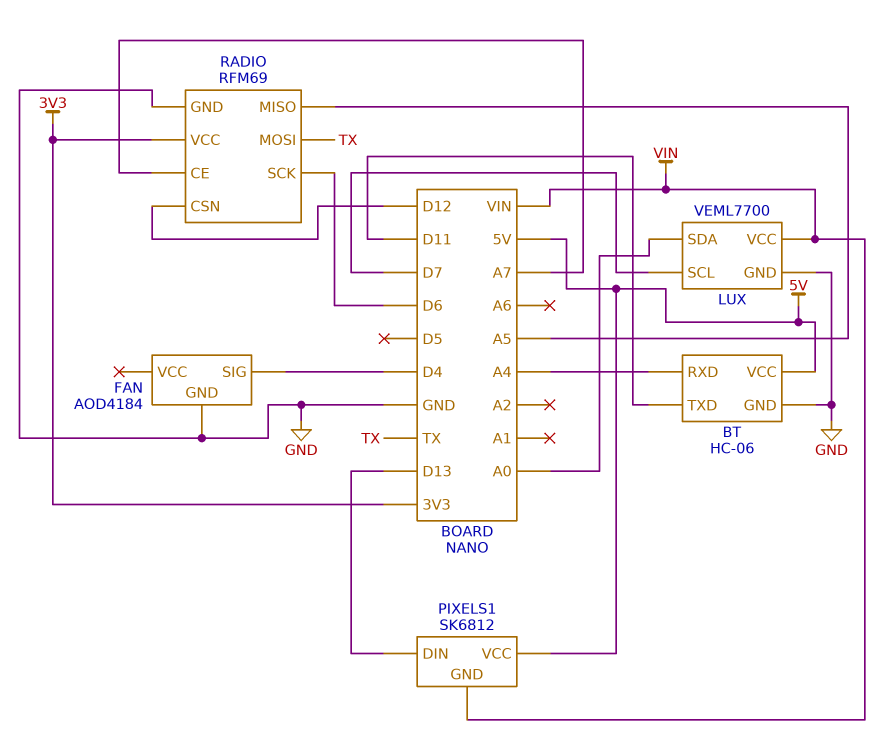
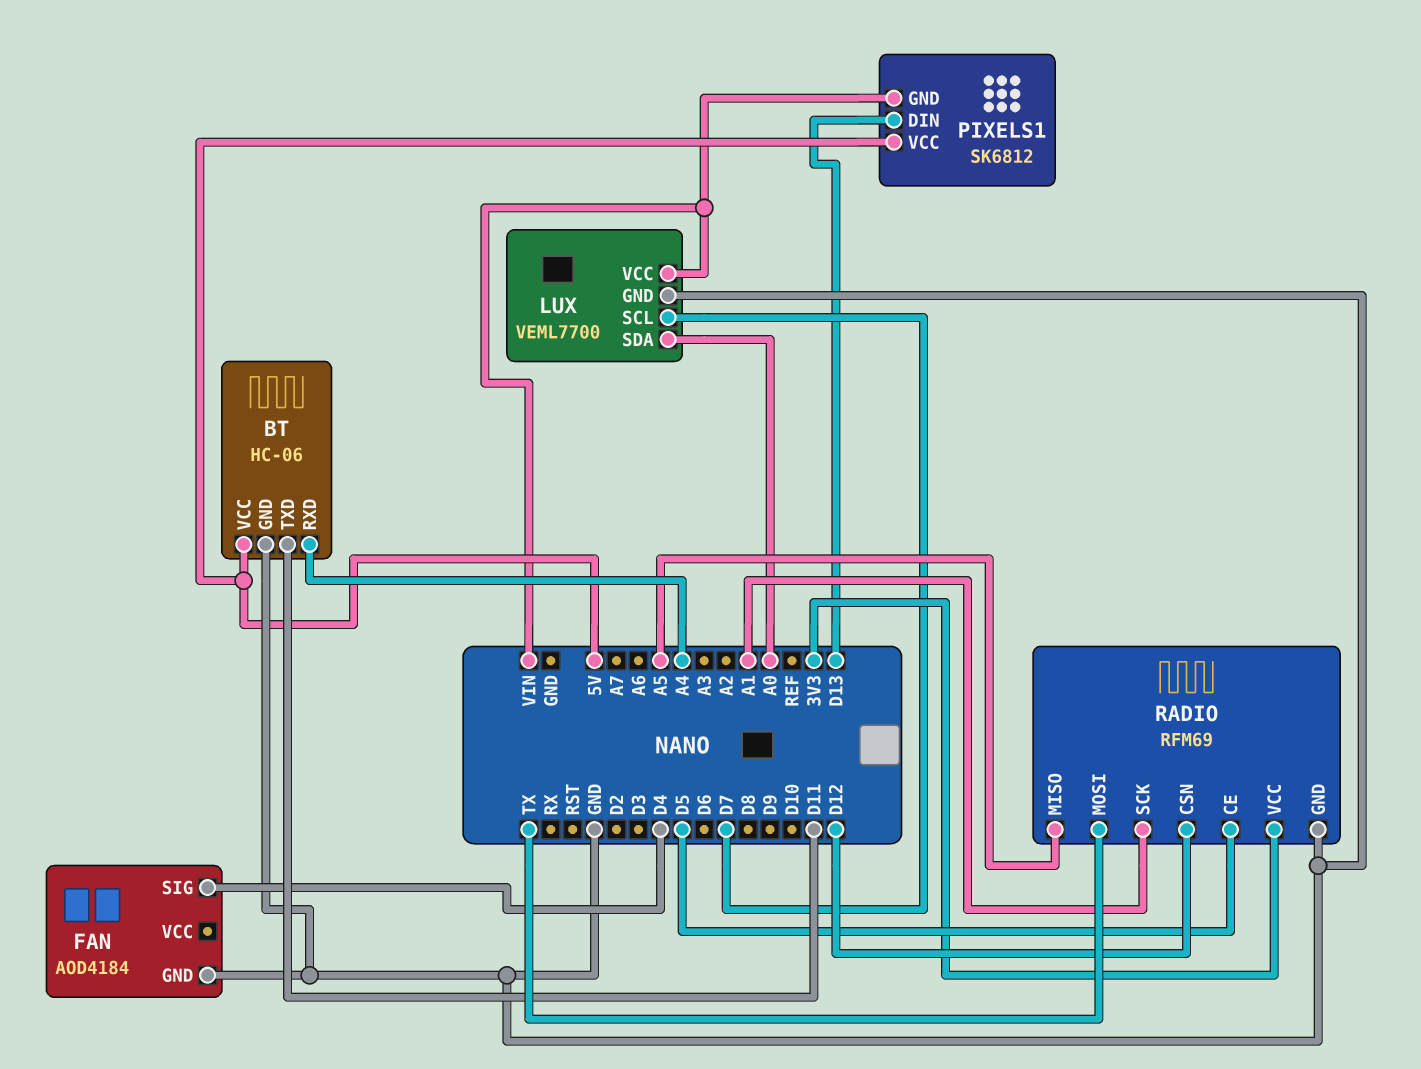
RADIO pin CE: A7 -> D5
RADIO pin SCK: D6 -> A1

